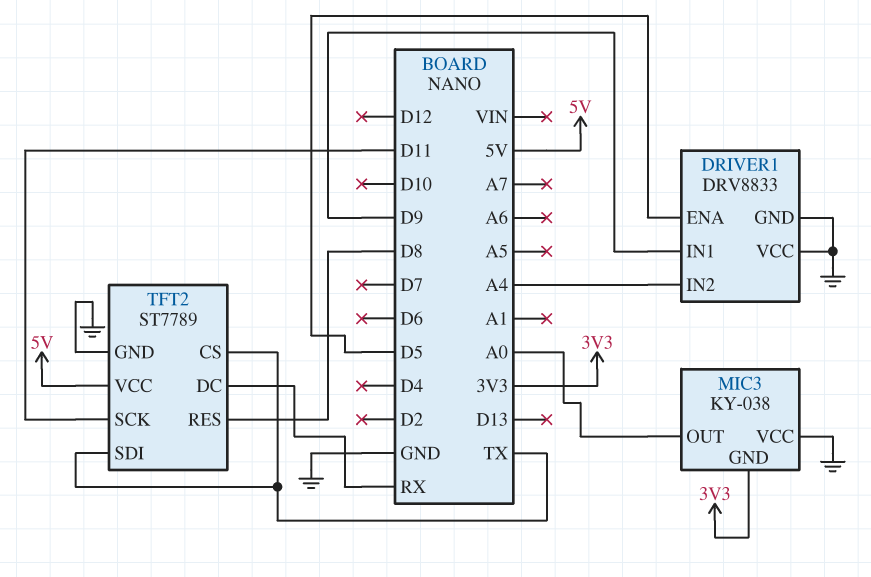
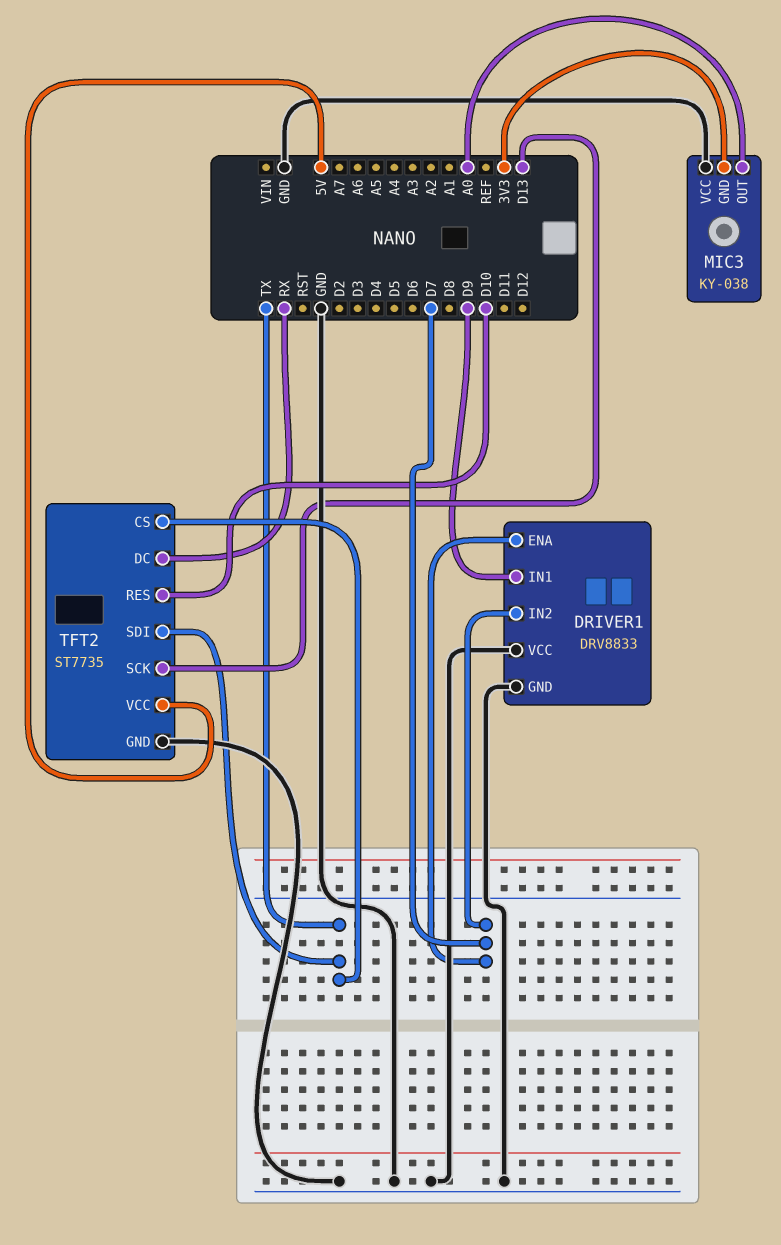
DRIVER1 pin ENA: D5 -> D7
DRIVER1 pin IN2: A4 -> D7
TFT2: ST7789 -> ST7735
TFT2 pin RES: D8 -> D10
TFT2 pin SCK: D11 -> D13

